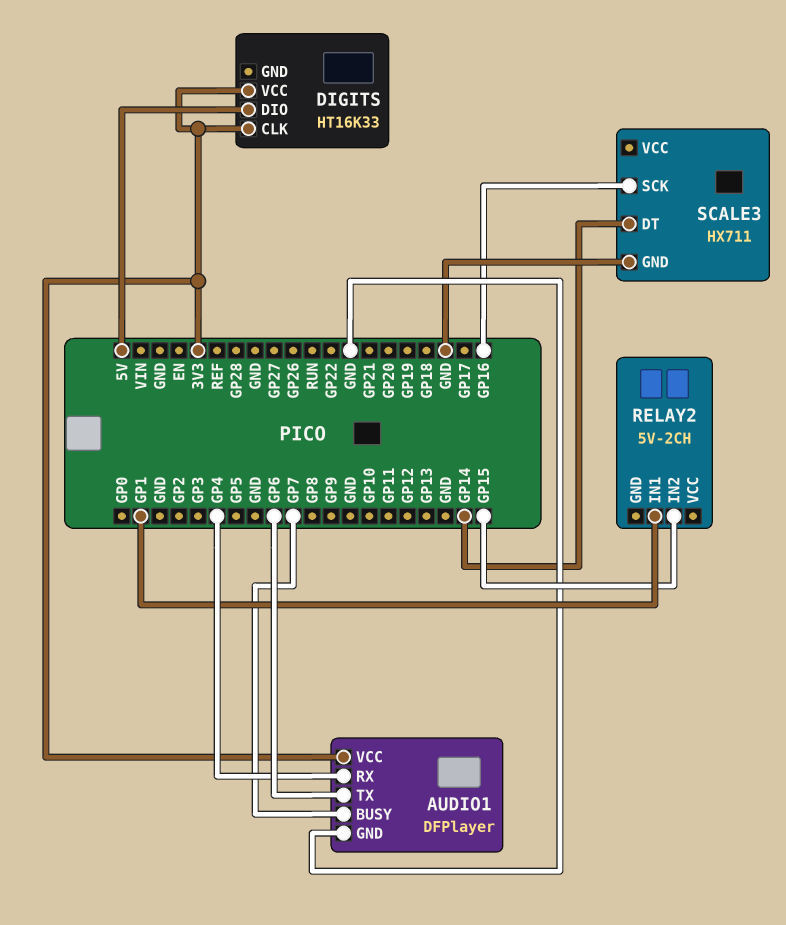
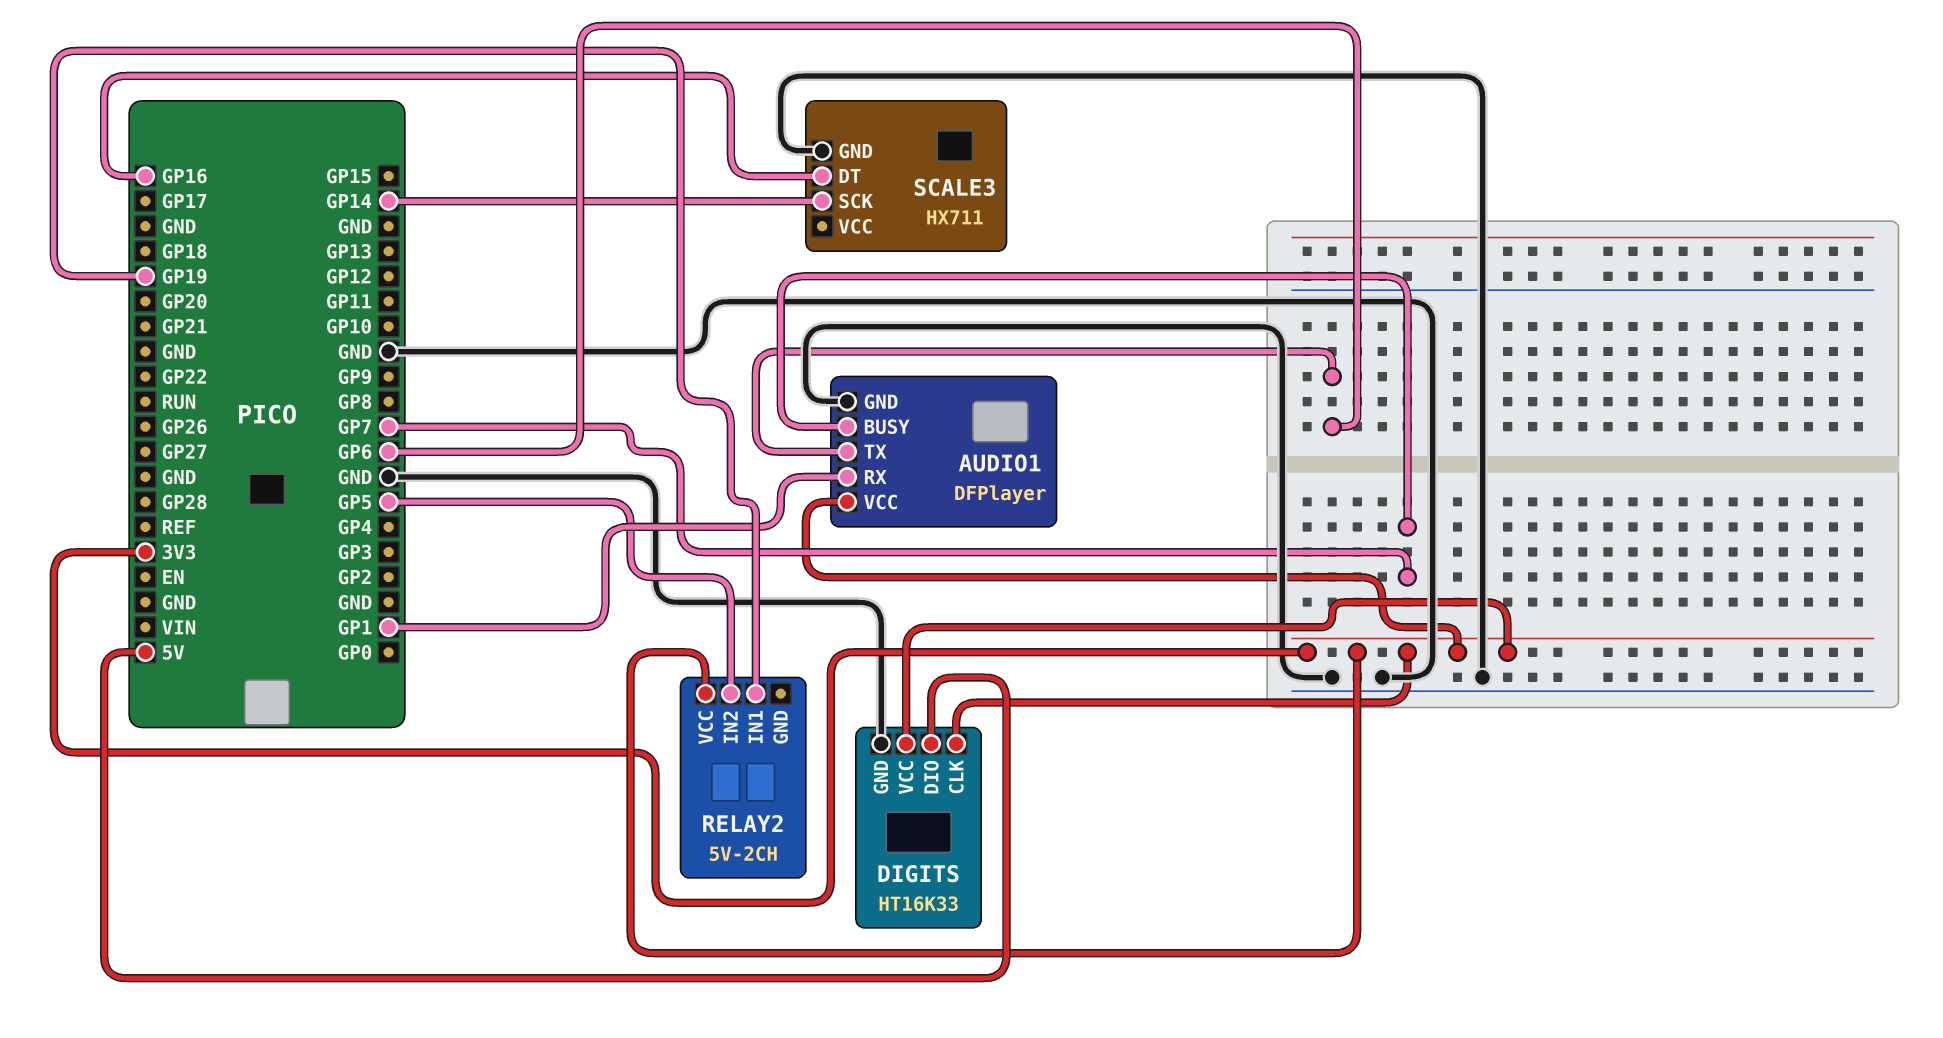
AUDIO1 pin RX: GP4 -> GP1
DIGITS pin GND: none -> GND
RELAY2 pin IN1: GP1 -> GP19
RELAY2 pin IN2: GP15 -> GP5
RELAY2 pin VCC: none -> 3V3
SCALE3 pin DT: GP14 -> GP16
SCALE3 pin SCK: GP16 -> GP14

